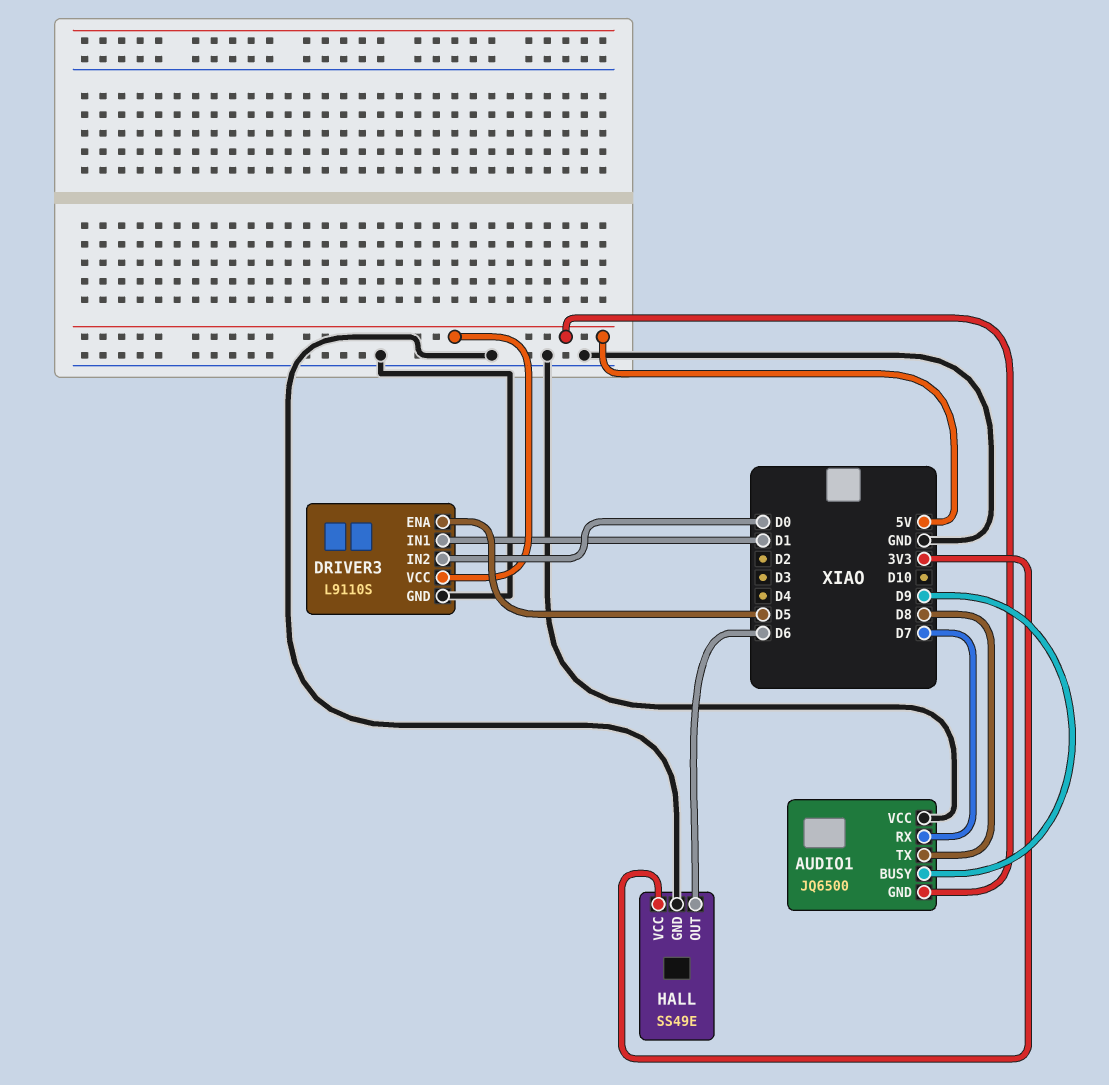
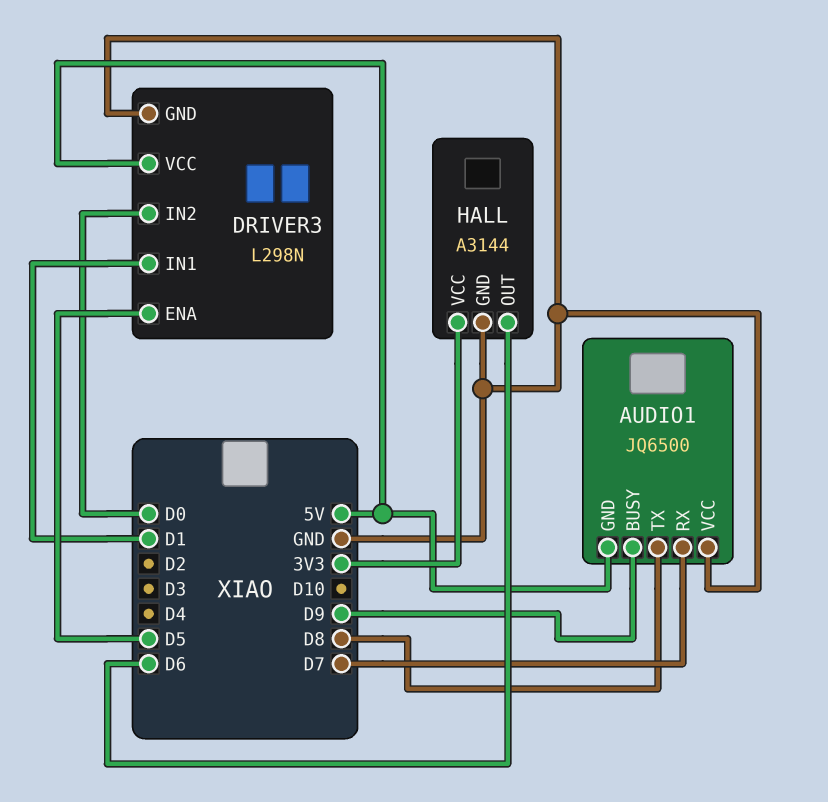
DRIVER3: L9110S -> L298N
HALL: SS49E -> A3144

